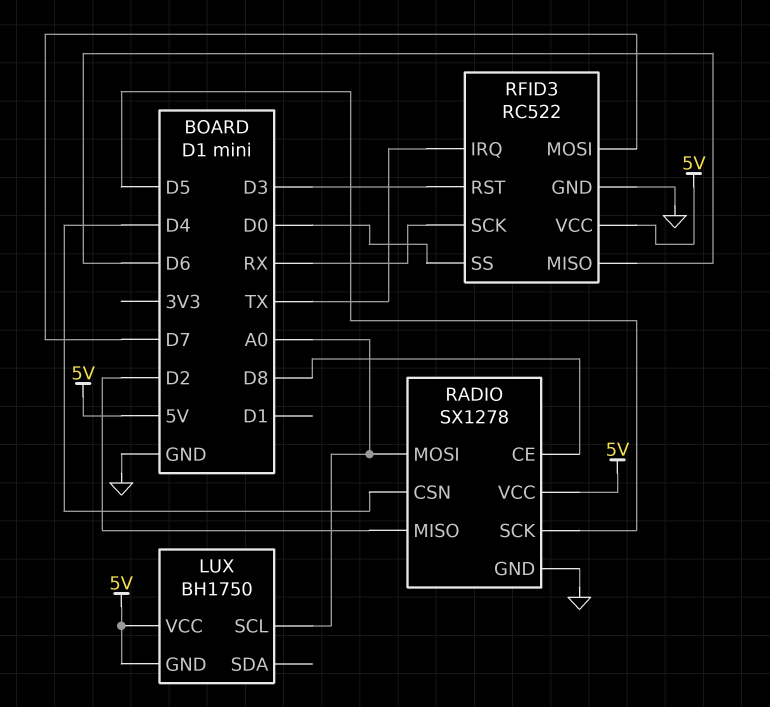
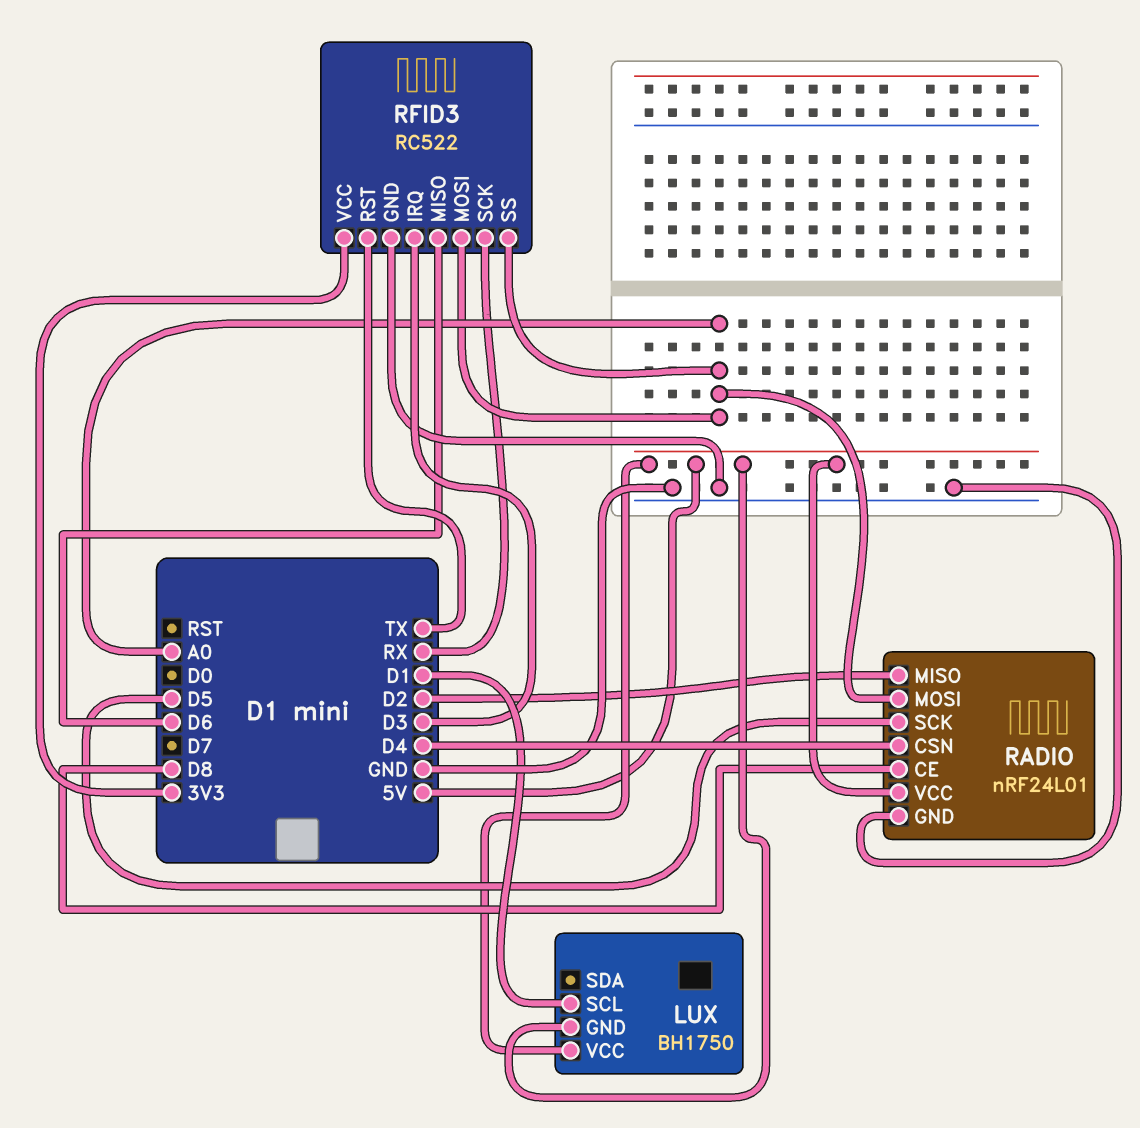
LUX pin SCL: A0 -> D1
RADIO: SX1278 -> nRF24L01
RFID3 pin IRQ: TX -> D3
RFID3 pin MOSI: D7 -> A0
RFID3 pin RST: D3 -> TX
RFID3 pin SS: D0 -> A0
RFID3 pin VCC: 5V -> 3V3

